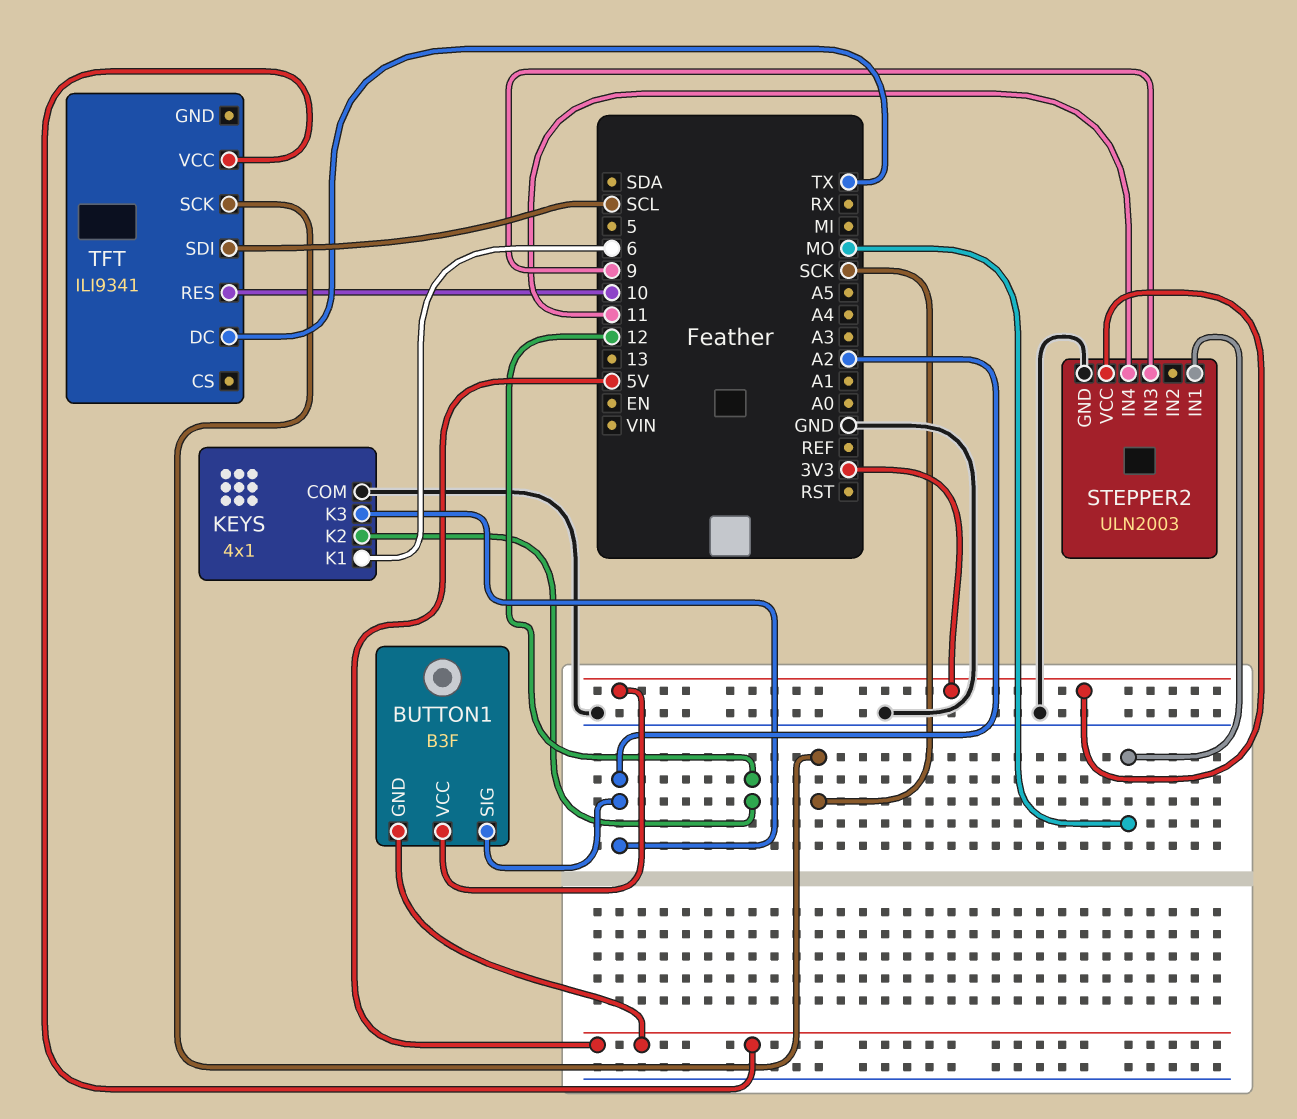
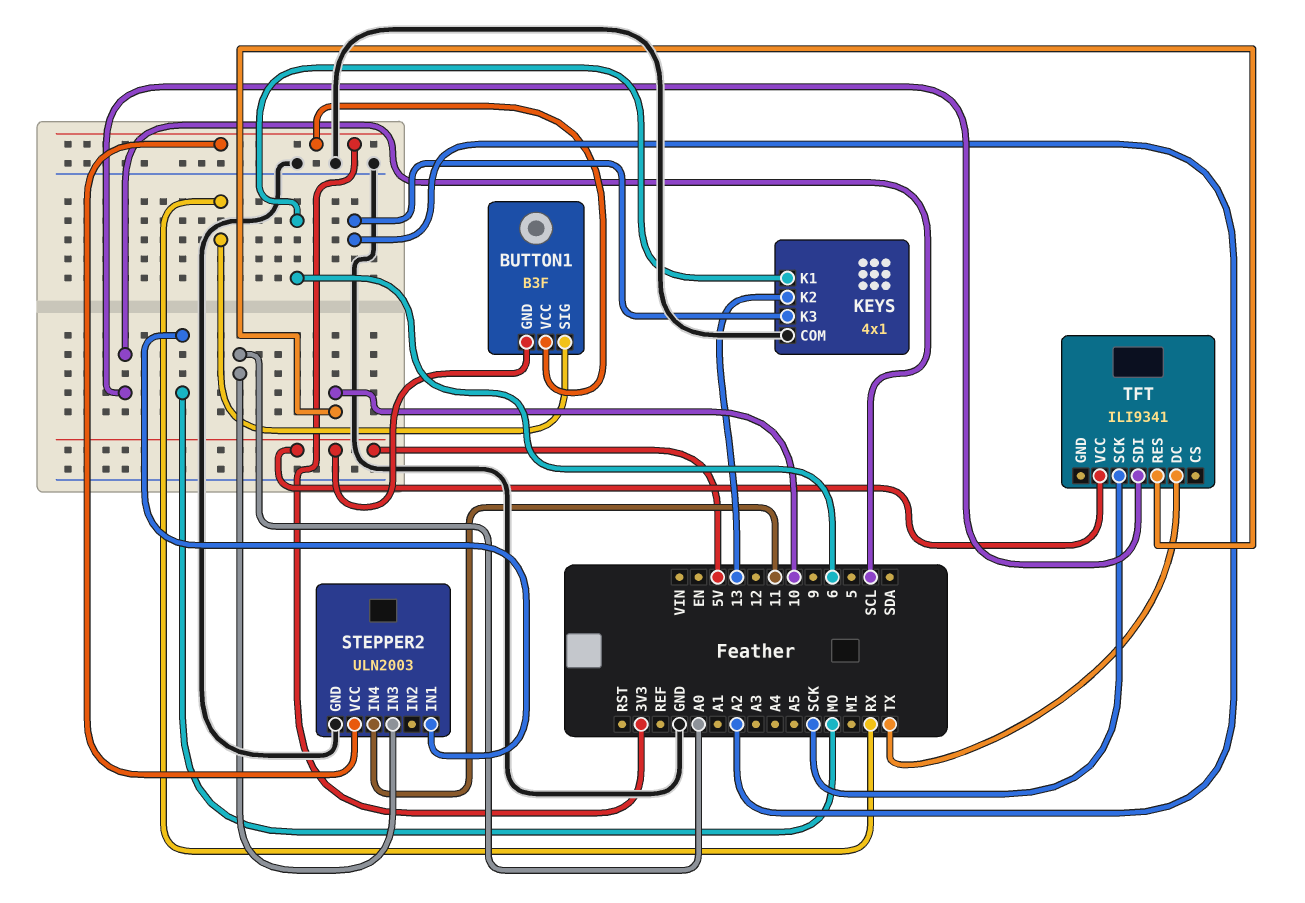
BUTTON1 pin SIG: A2 -> RX
KEYS pin K2: 12 -> 13
STEPPER2 pin IN3: 9 -> A0

